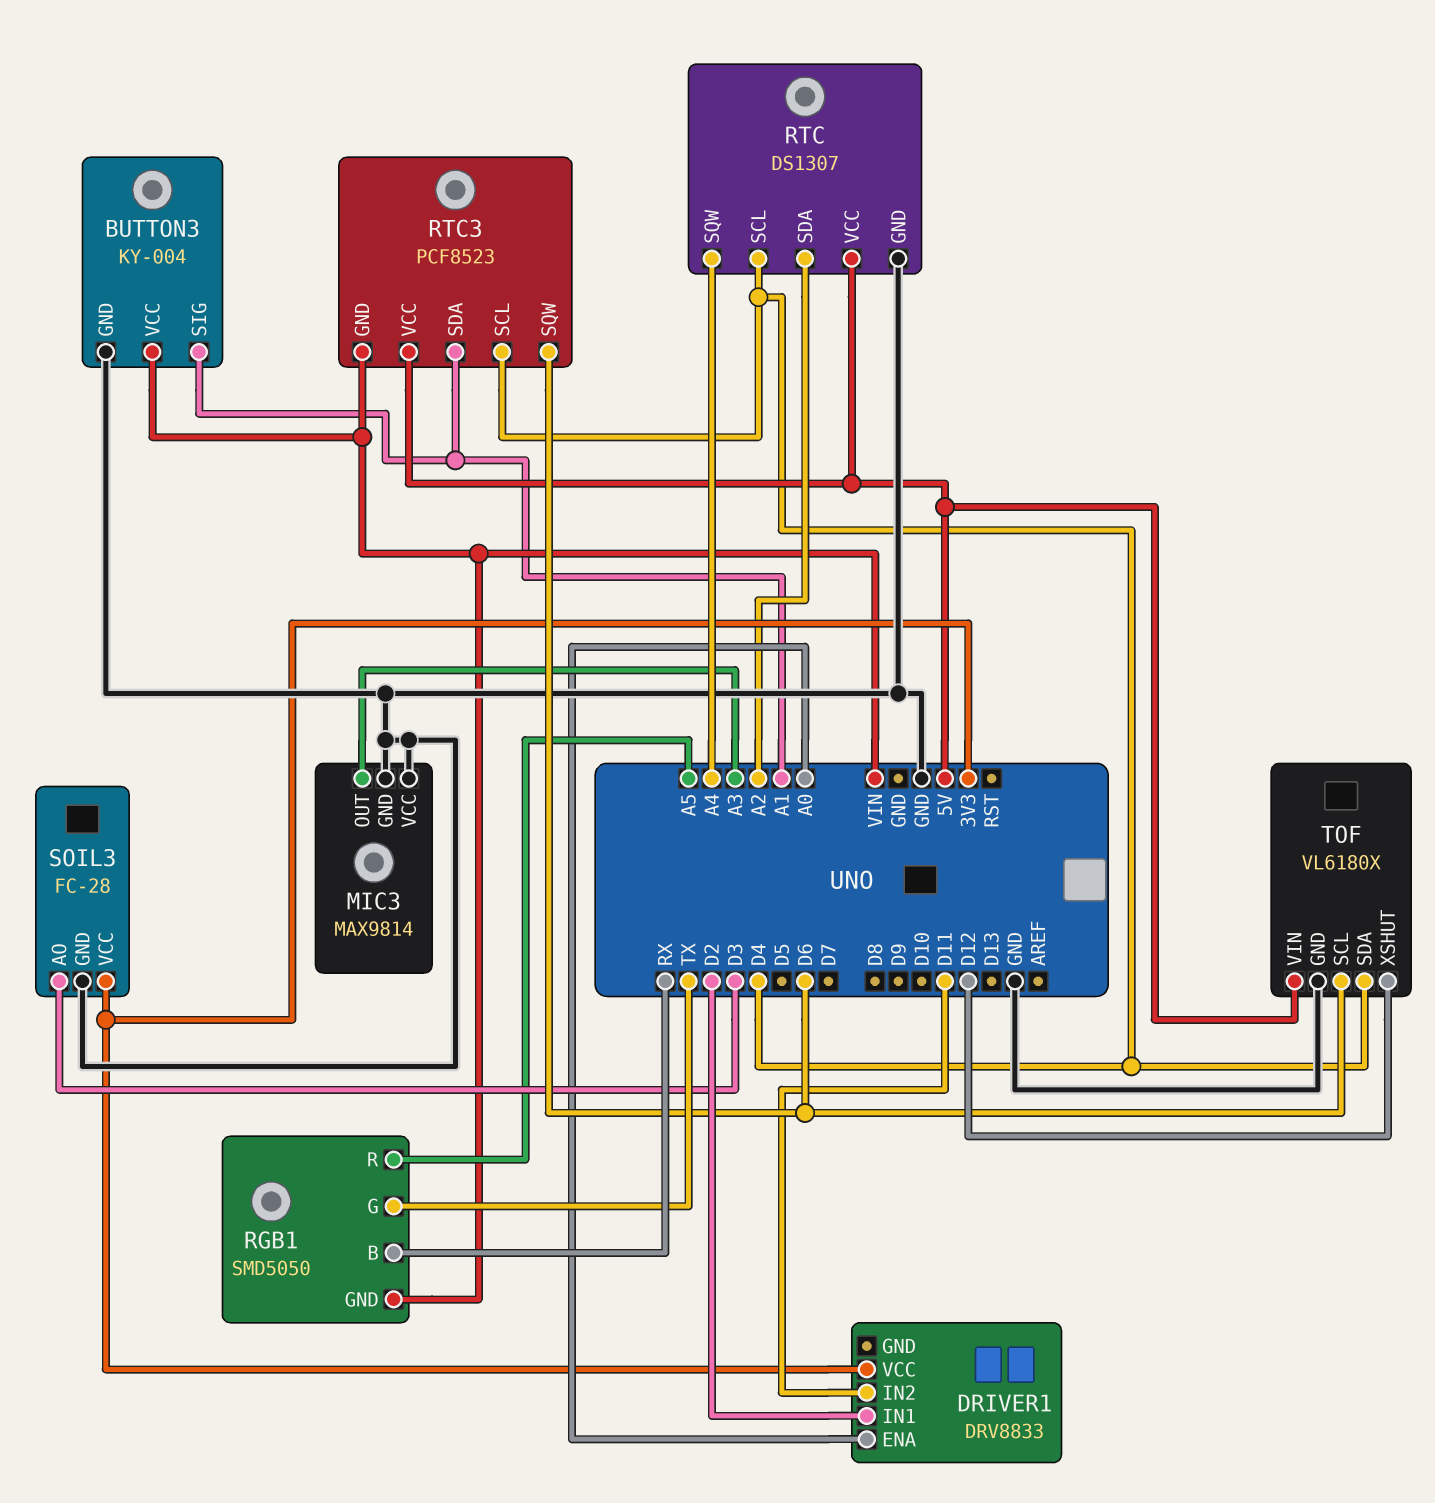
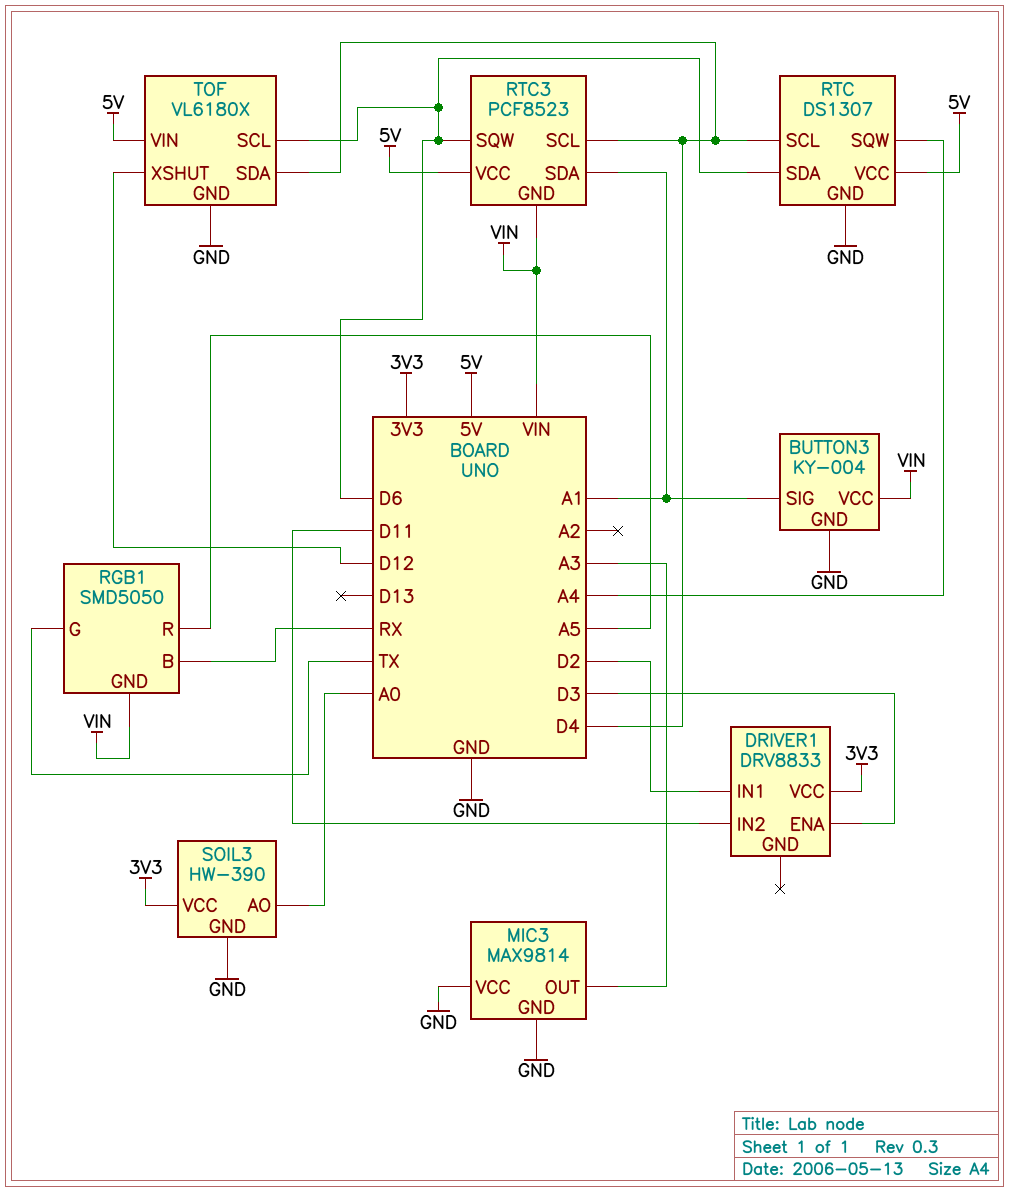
DRIVER1 pin ENA: A0 -> D3
RTC pin SDA: A2 -> D6
SOIL3: FC-28 -> HW-390
SOIL3 pin AO: D3 -> A0

